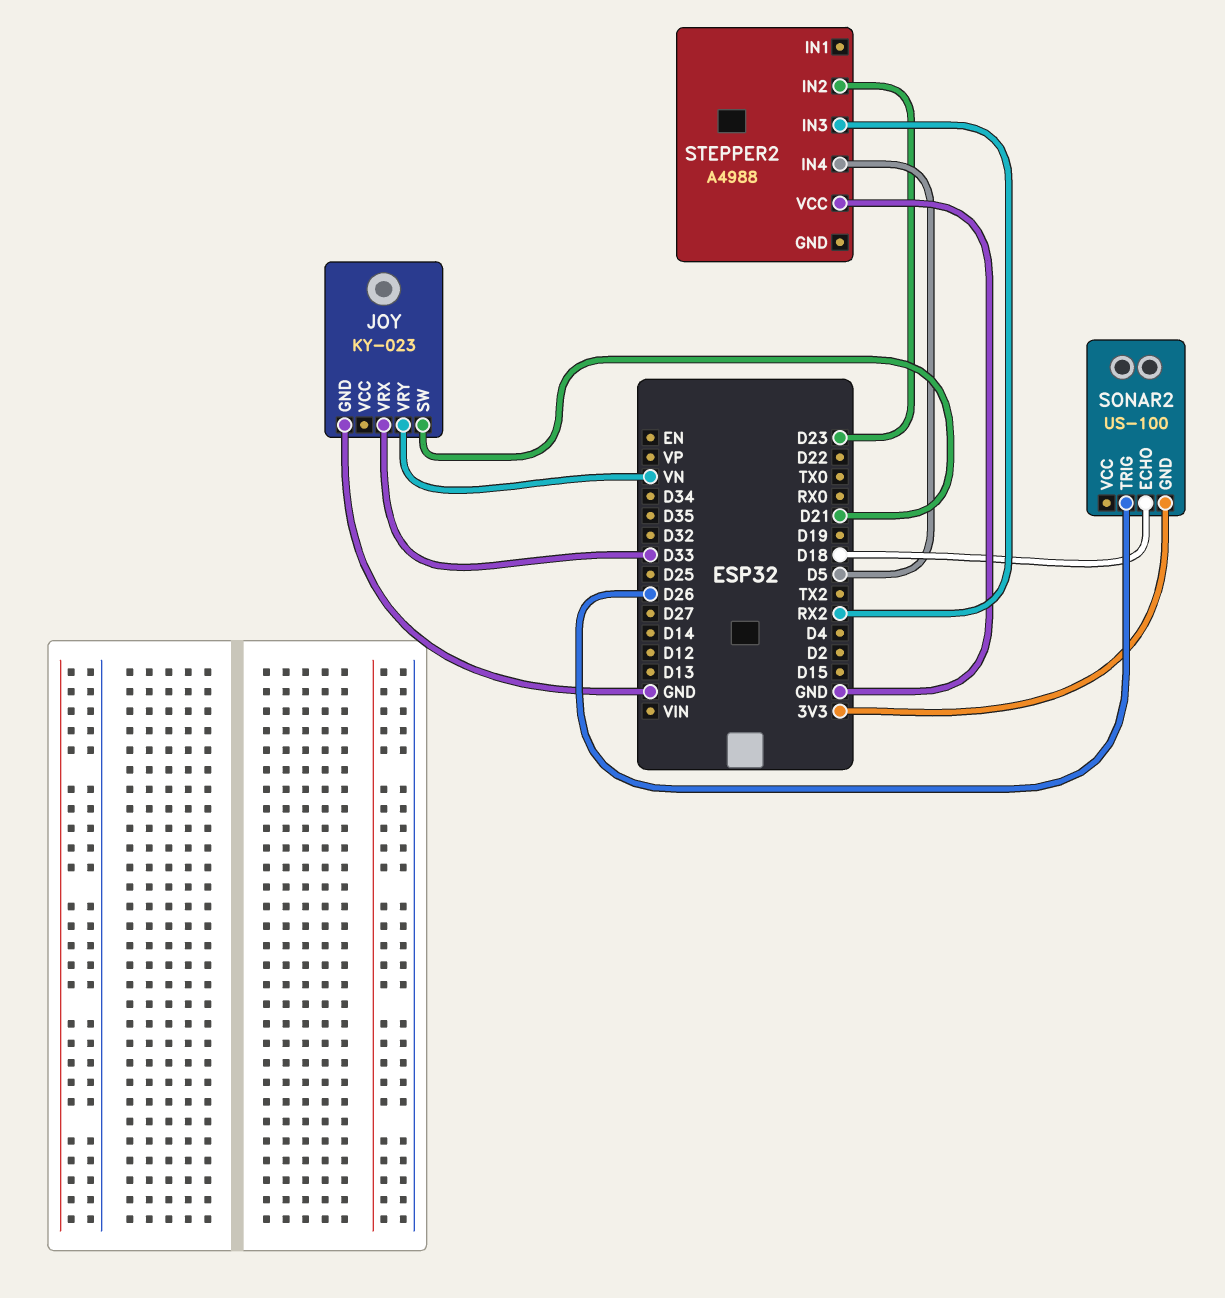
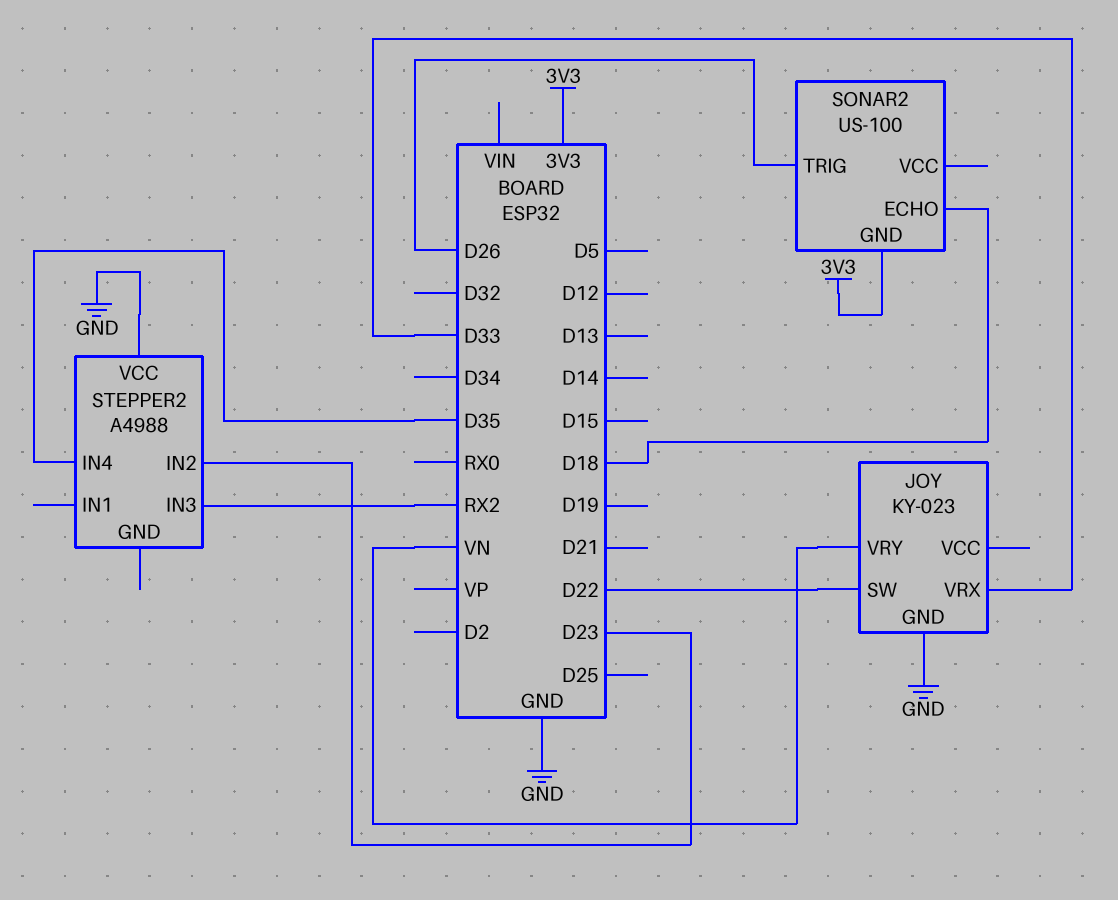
JOY pin SW: D21 -> D22
STEPPER2 pin IN4: D5 -> D35

